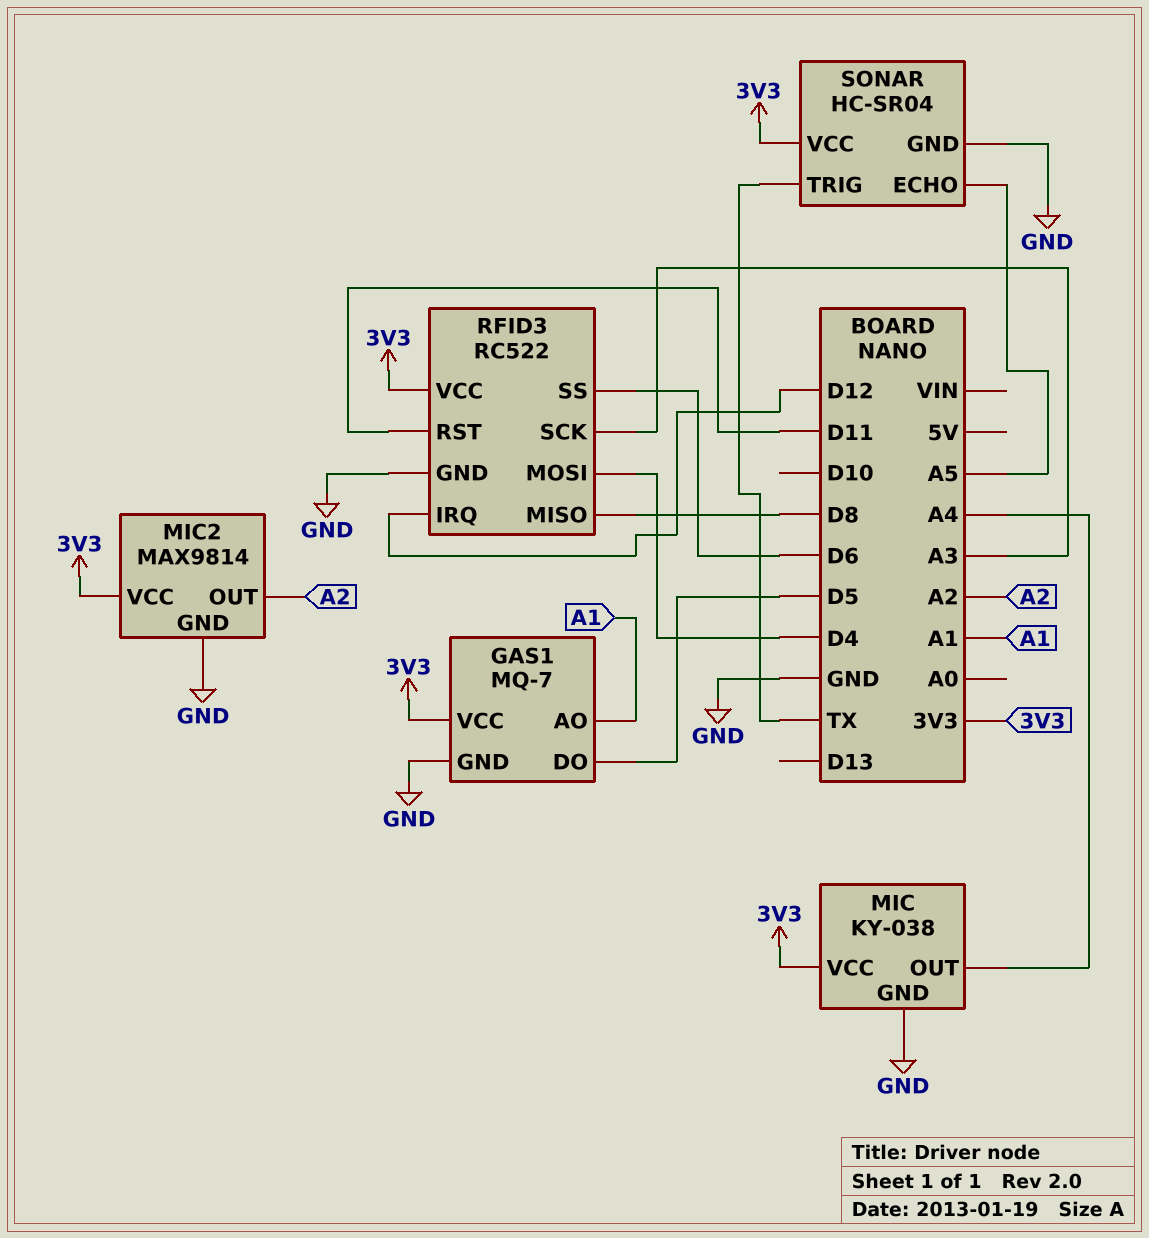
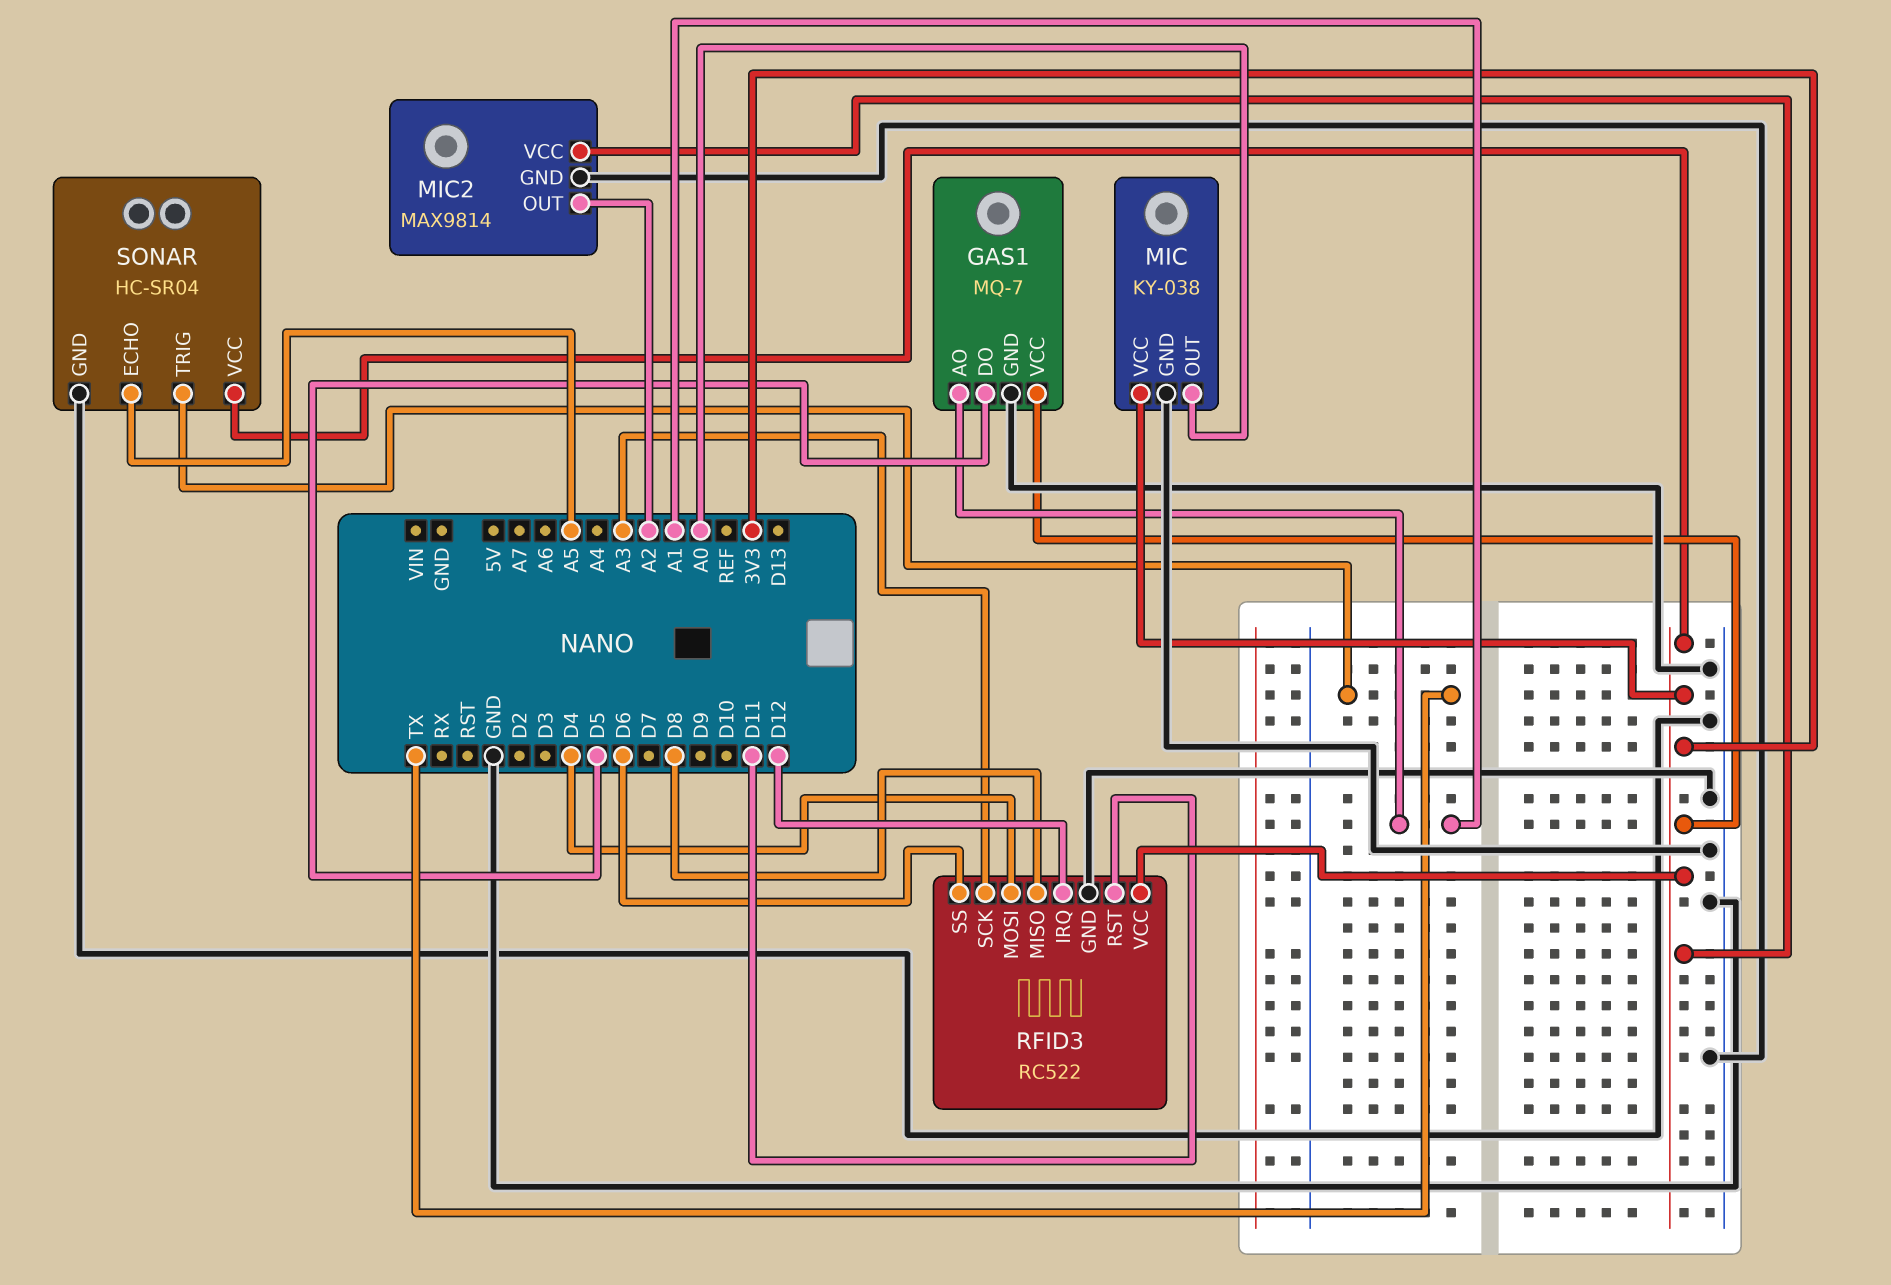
MIC pin OUT: A4 -> A0

